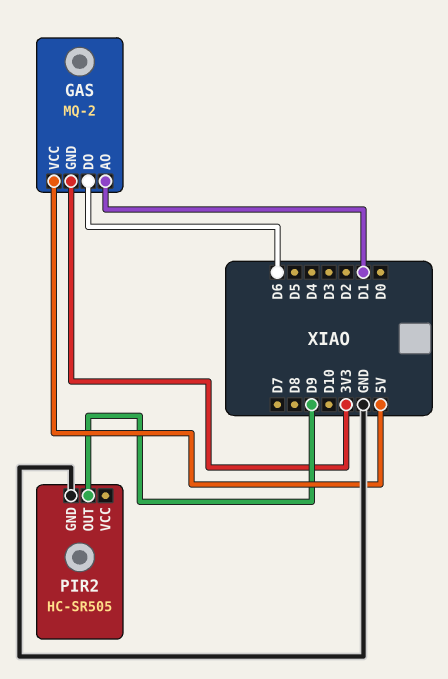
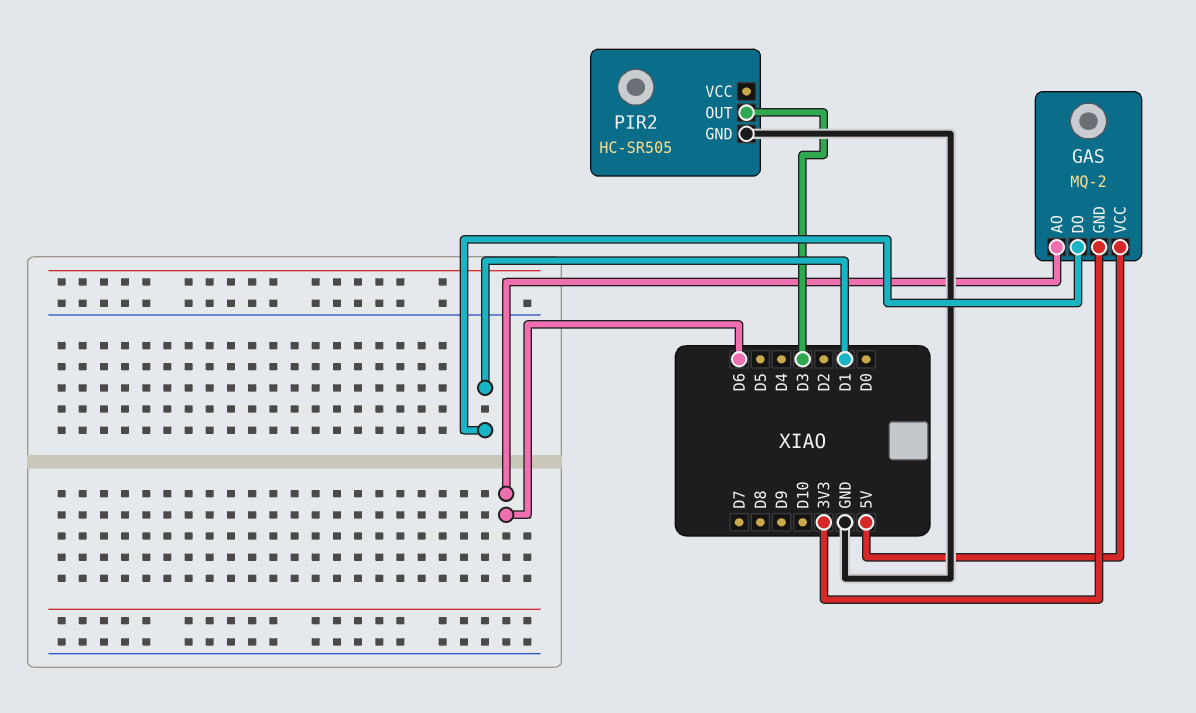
GAS pin AO: D1 -> D6
GAS pin DO: D6 -> D1
PIR2 pin OUT: D9 -> D3

